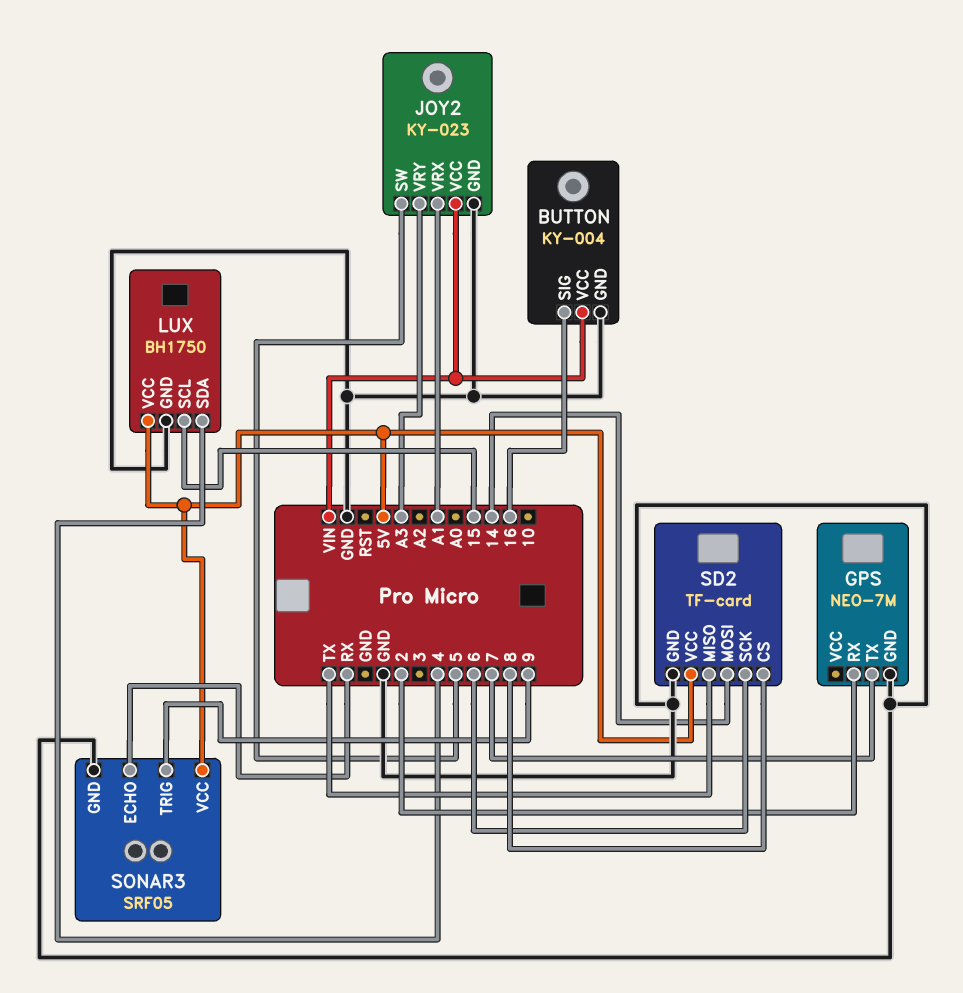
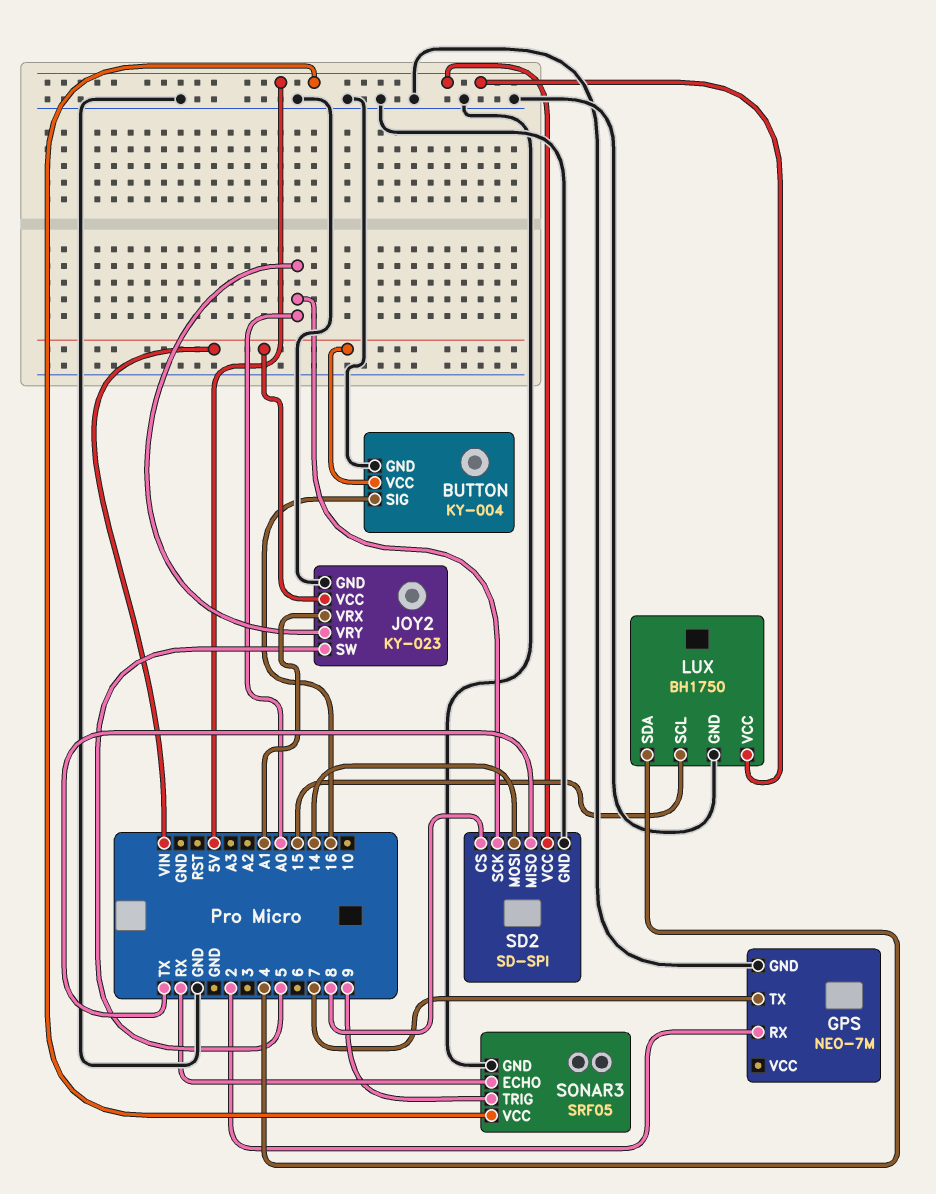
JOY2 pin VRY: A3 -> A0
SD2: TF-card -> SD-SPI
SD2 pin SCK: 6 -> A0

